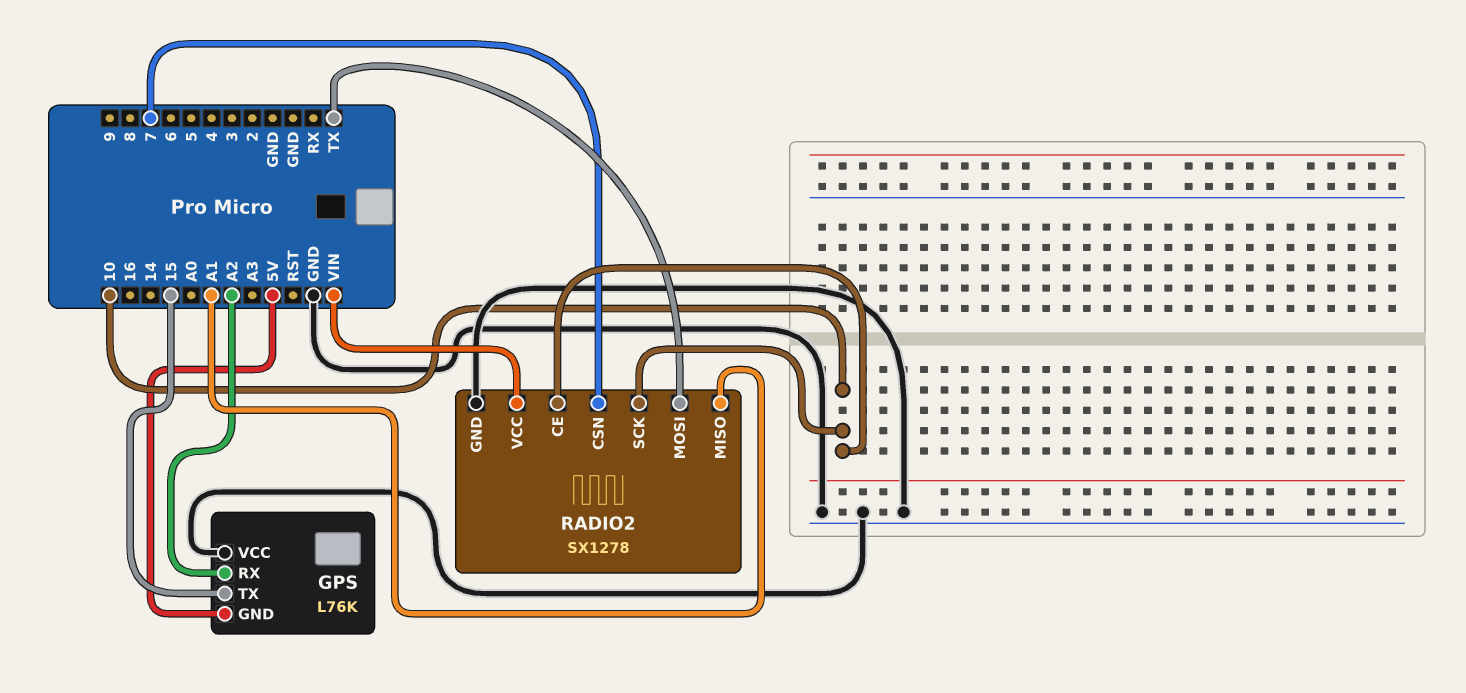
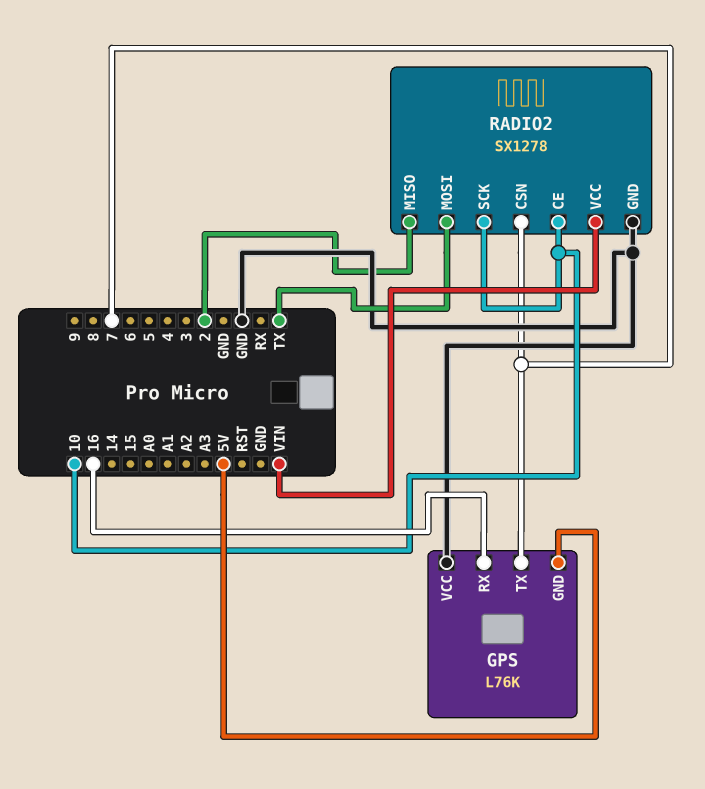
GPS pin RX: A2 -> 16
GPS pin TX: 15 -> 7
RADIO2 pin MISO: A1 -> 2

